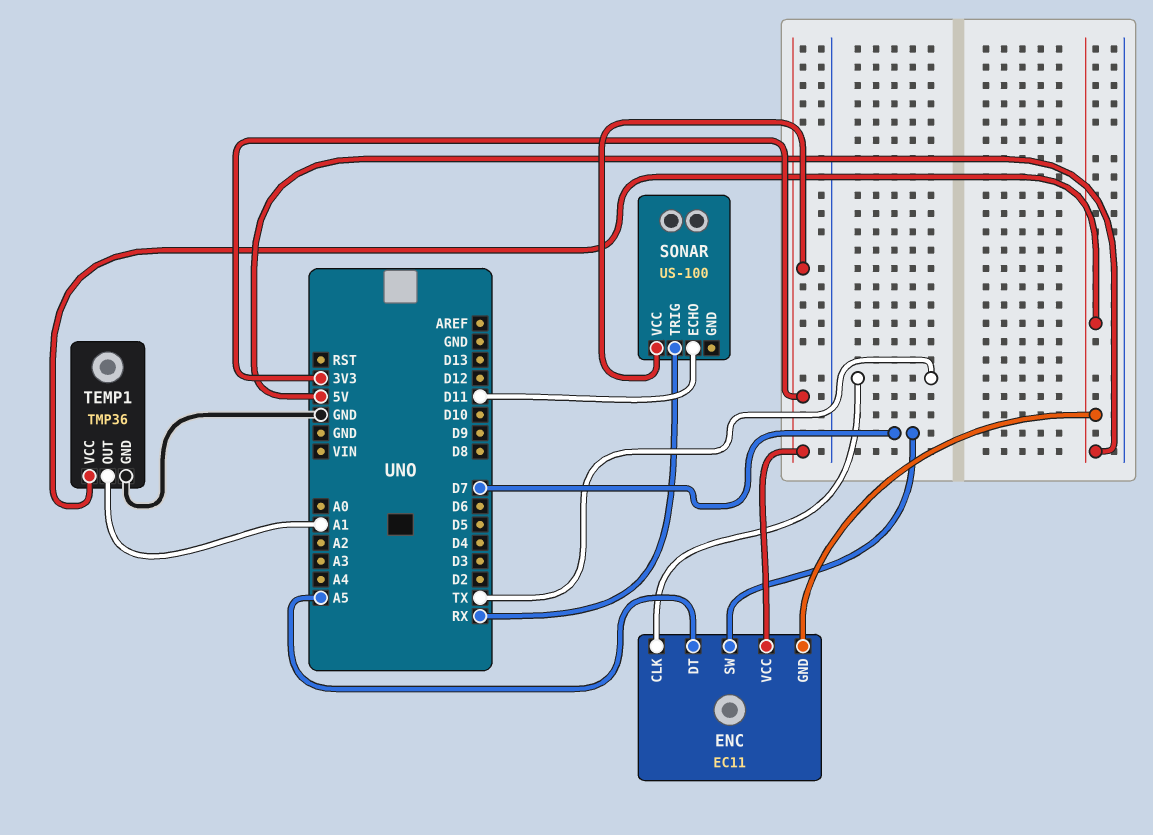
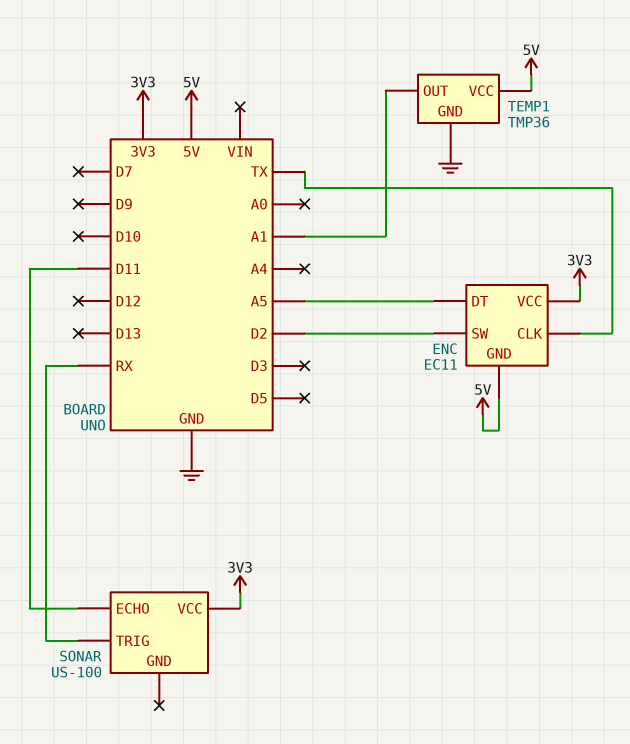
ENC pin SW: D7 -> D2

